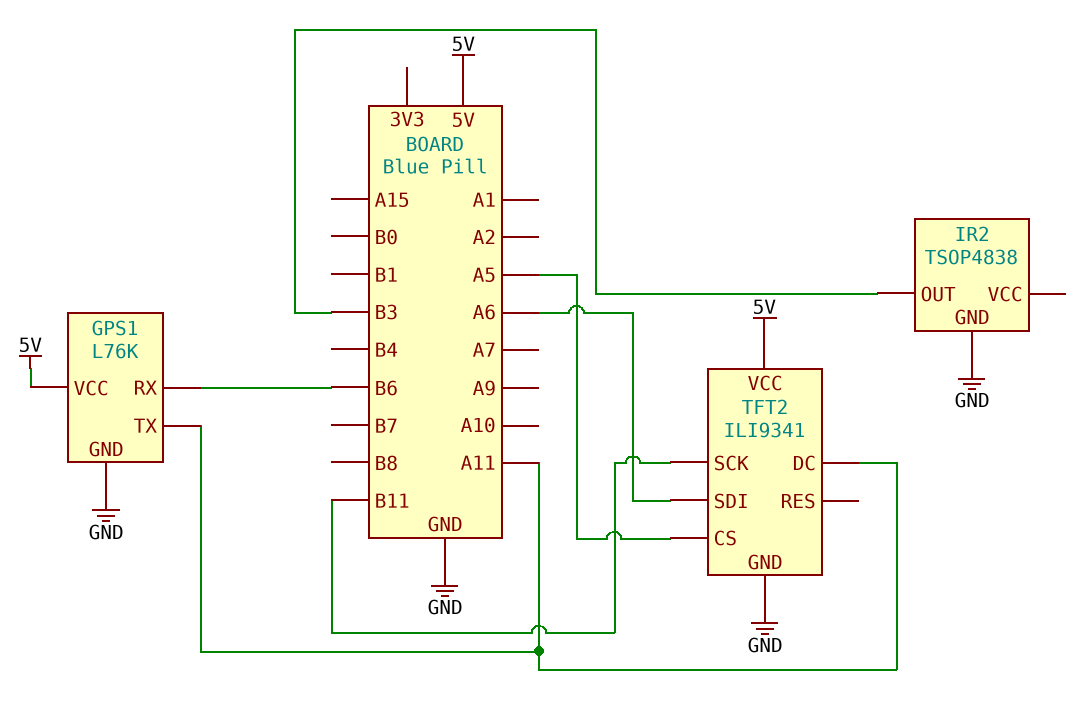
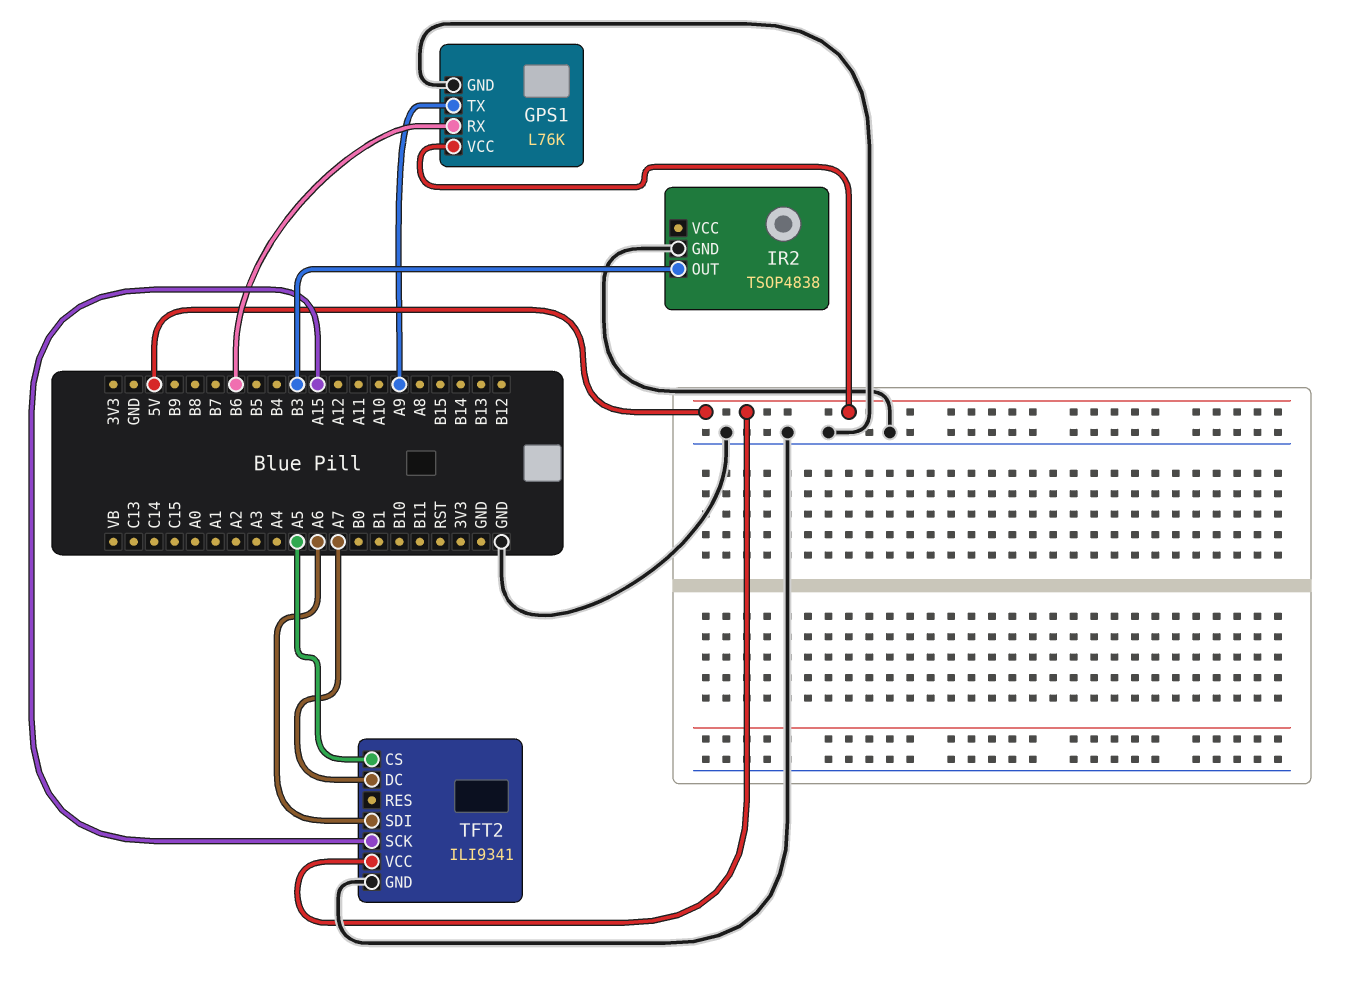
GPS1 pin TX: A11 -> A9
TFT2 pin DC: A11 -> A7
TFT2 pin SCK: B11 -> A15

